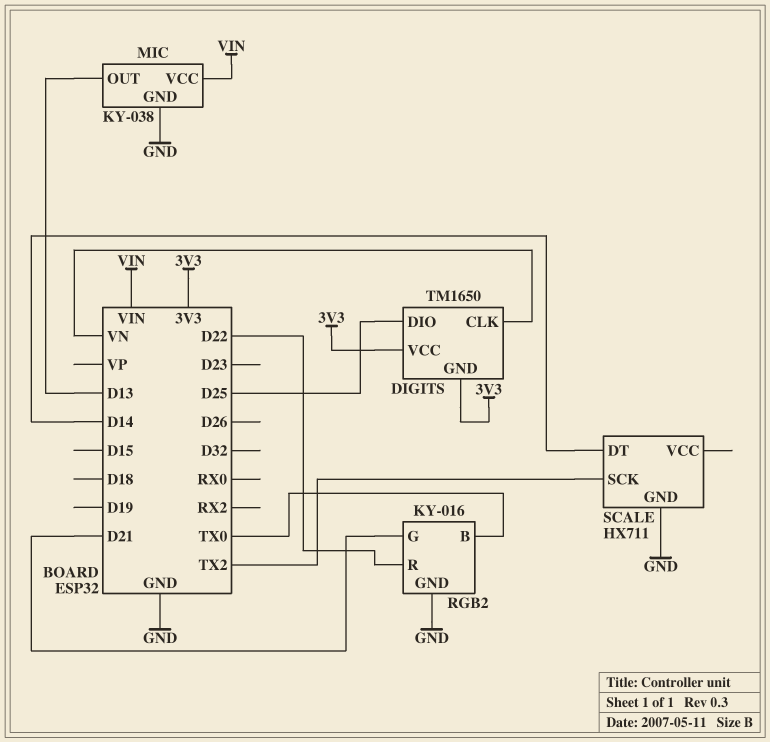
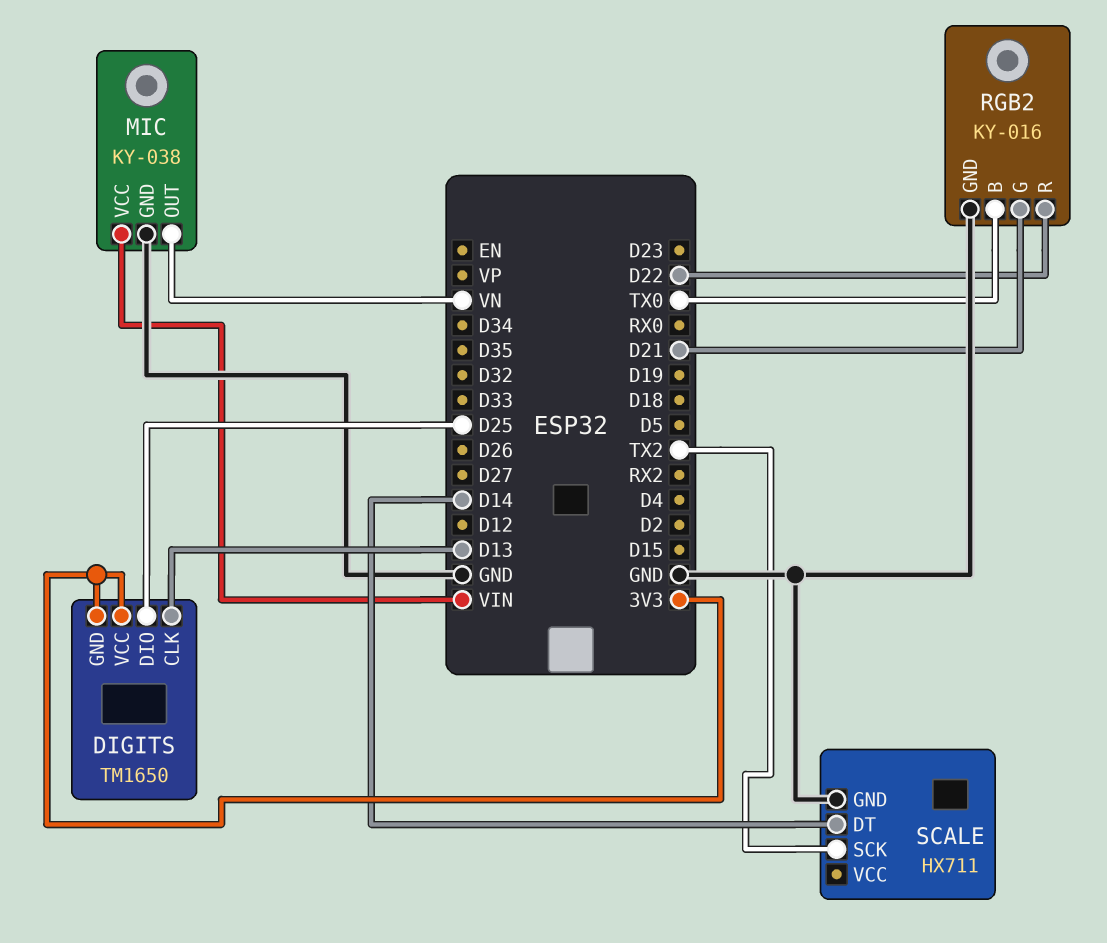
DIGITS pin CLK: VN -> D13
MIC pin OUT: D13 -> VN

